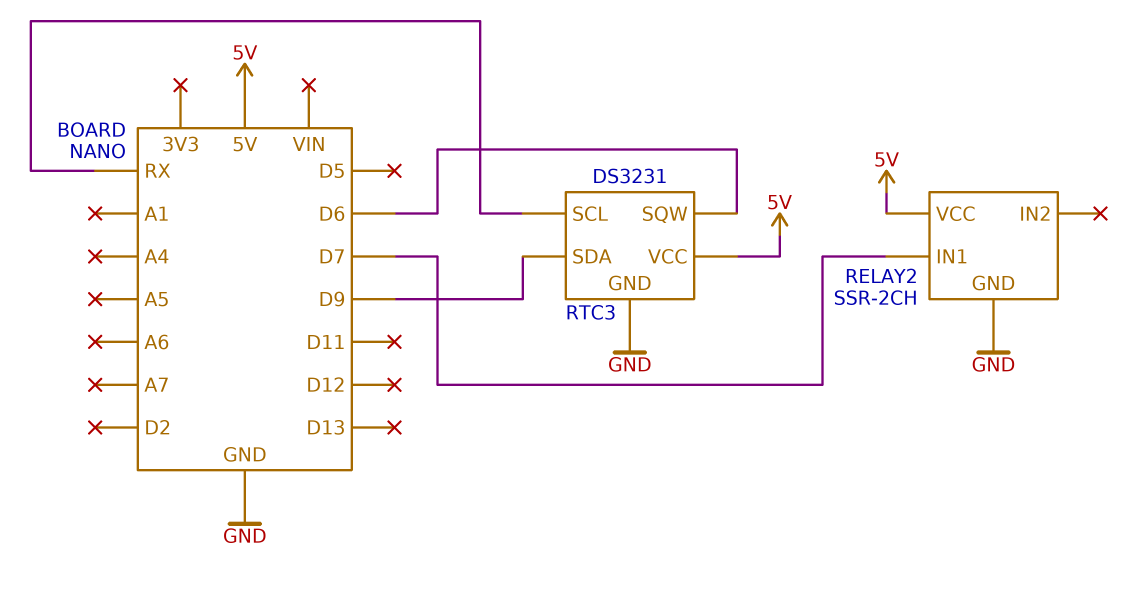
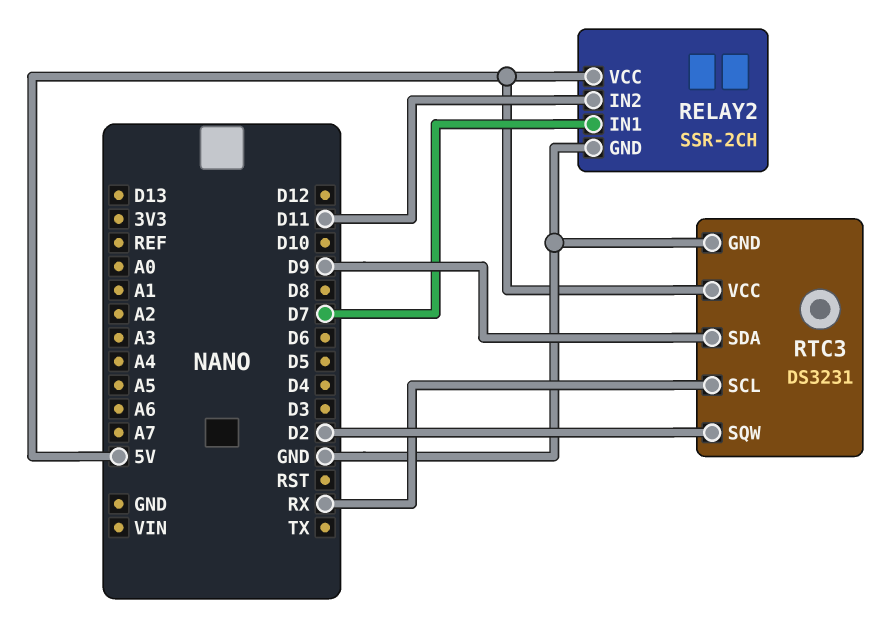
RELAY2 pin IN2: none -> D11
RTC3 pin SQW: D6 -> D2

